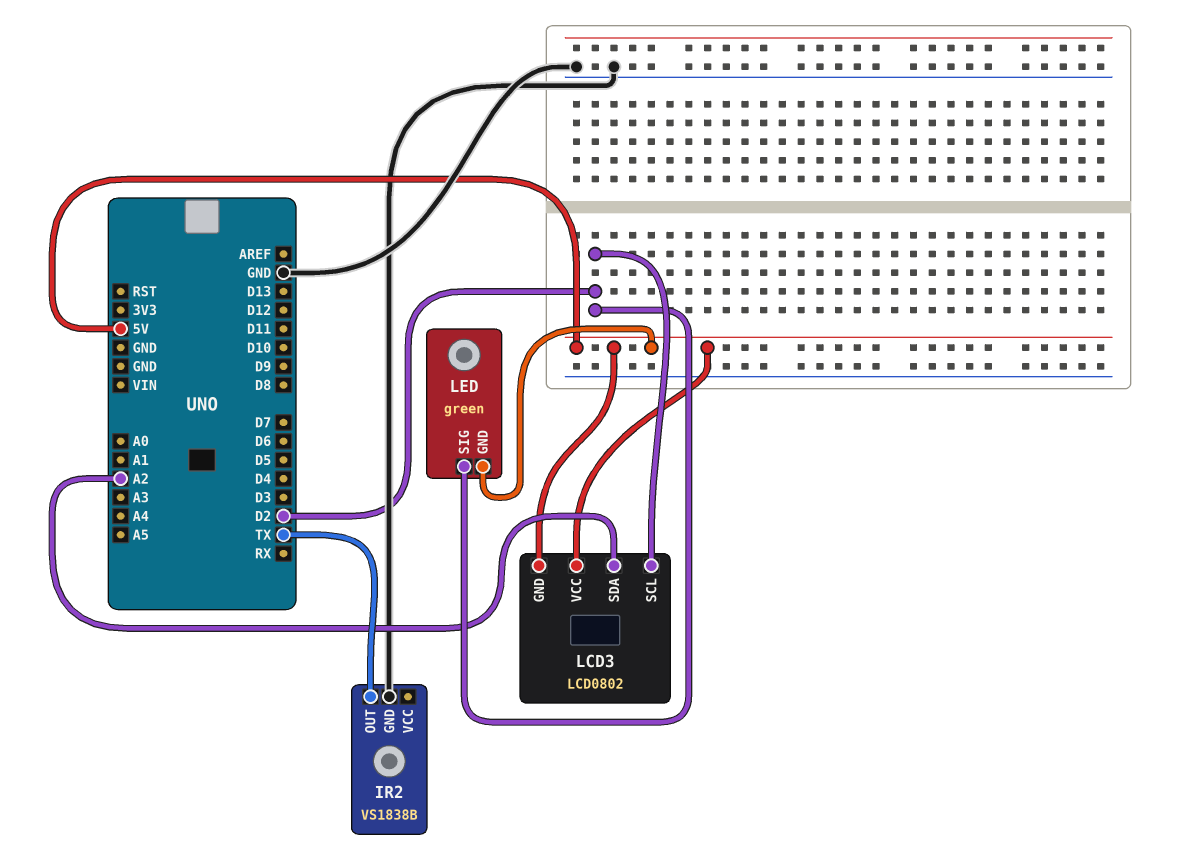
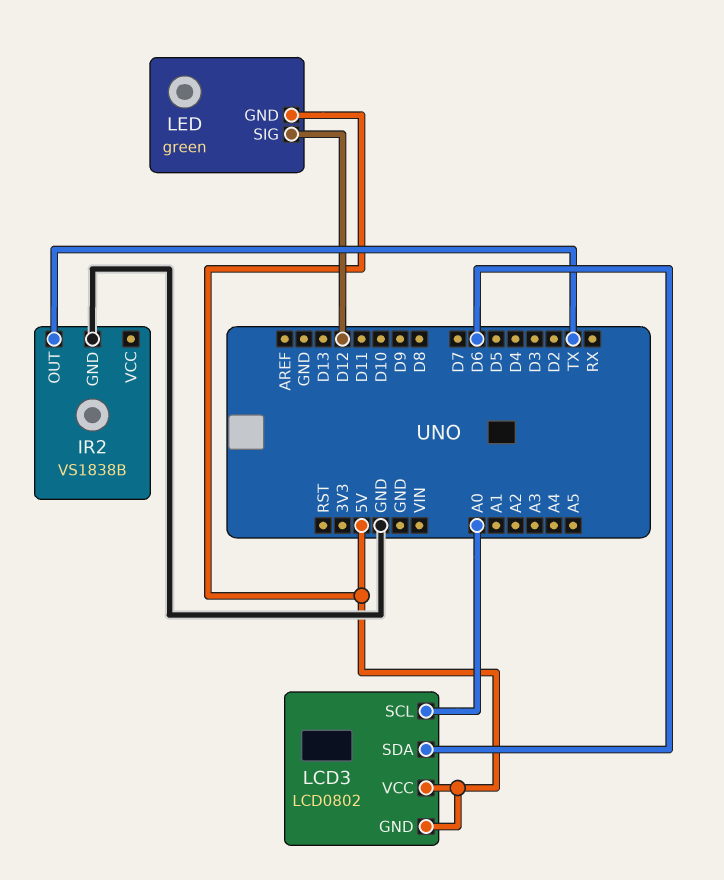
LCD3 pin SCL: D2 -> A0
LCD3 pin SDA: A2 -> D6
LED pin SIG: D2 -> D12

